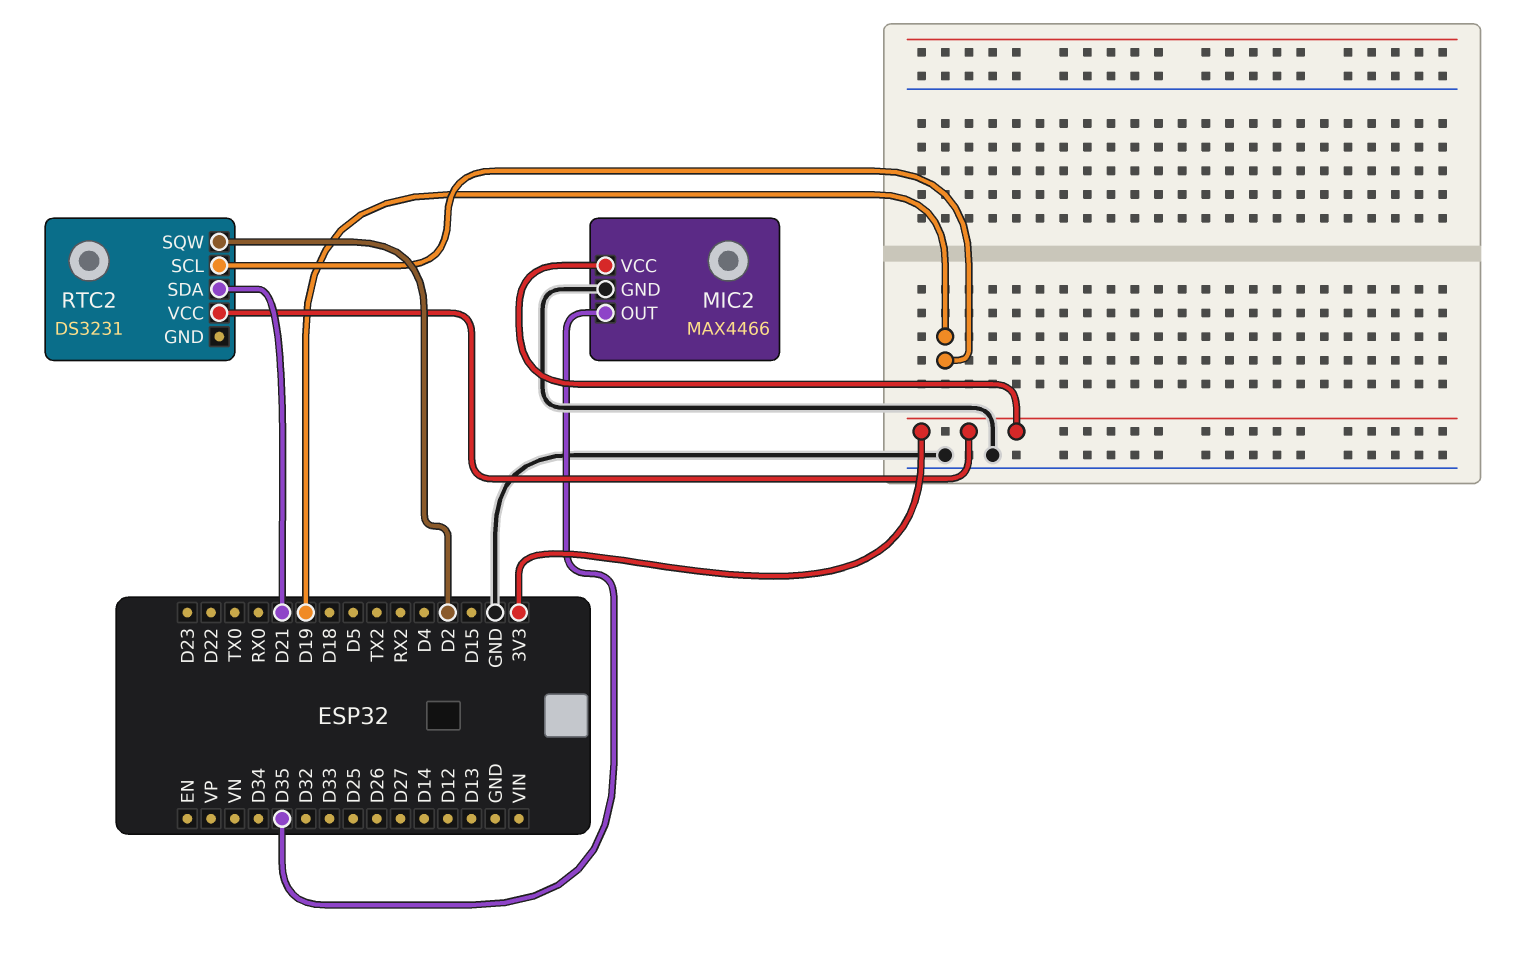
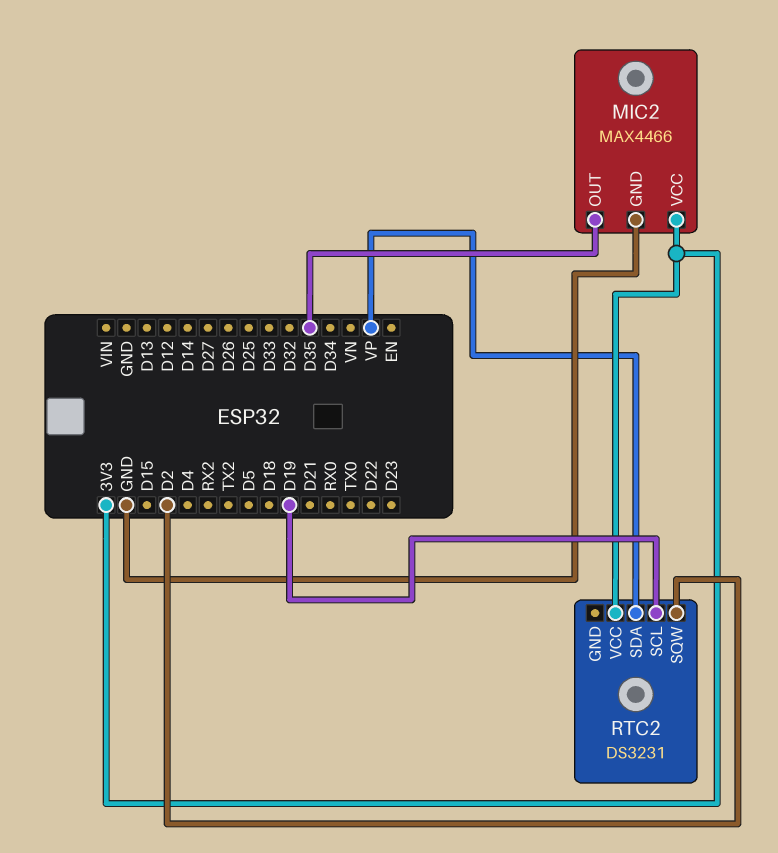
RTC2 pin SDA: D21 -> VP

